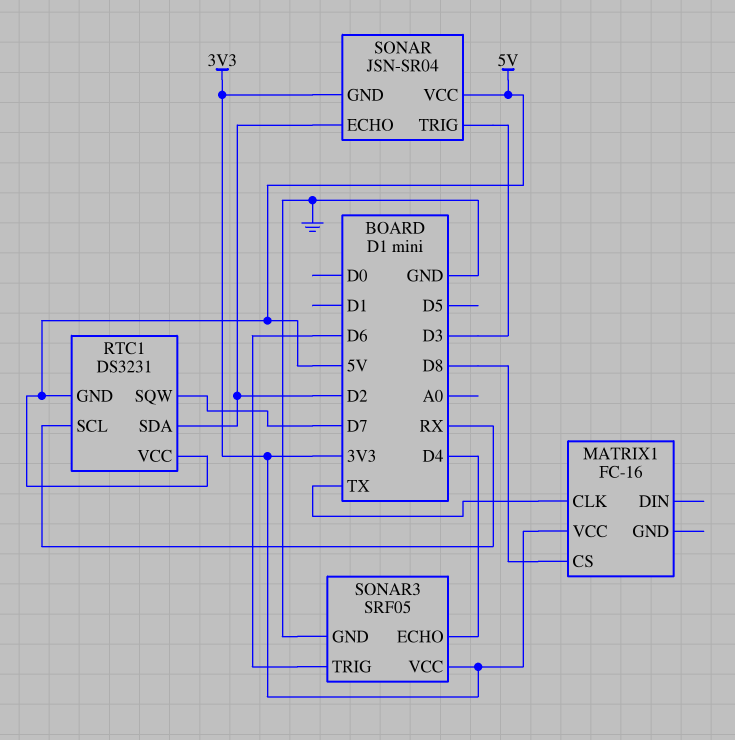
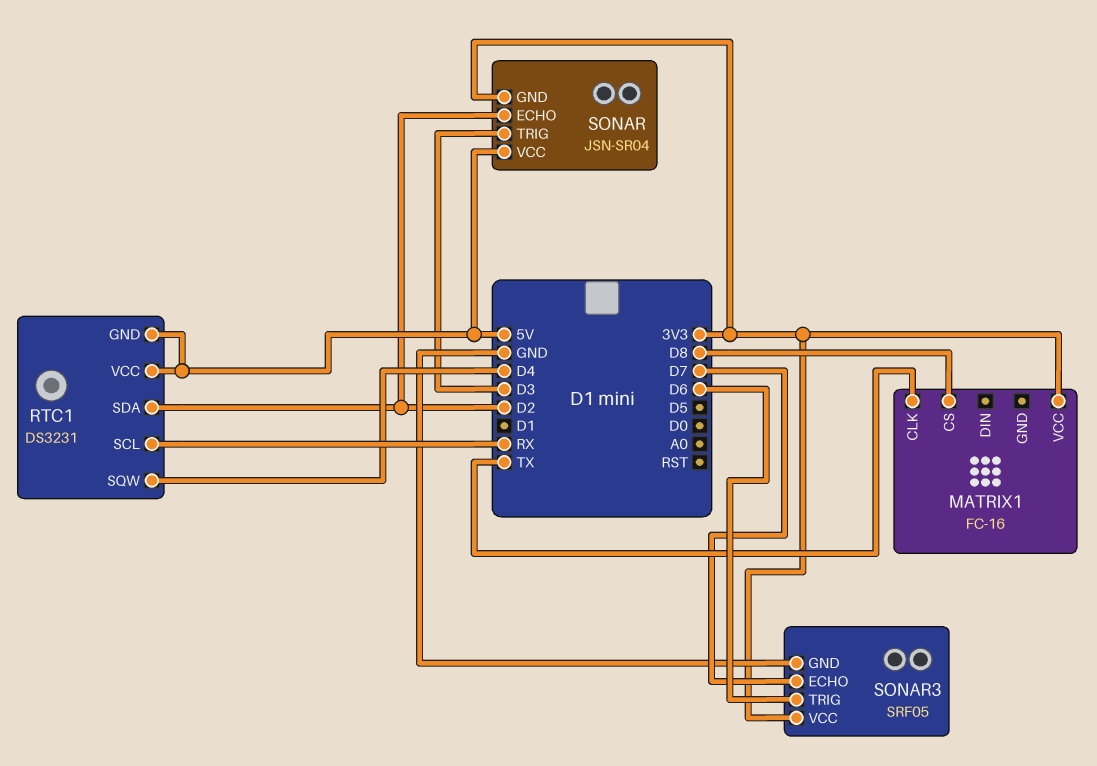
RTC1 pin SQW: D7 -> D4
SONAR3 pin ECHO: D4 -> D7

